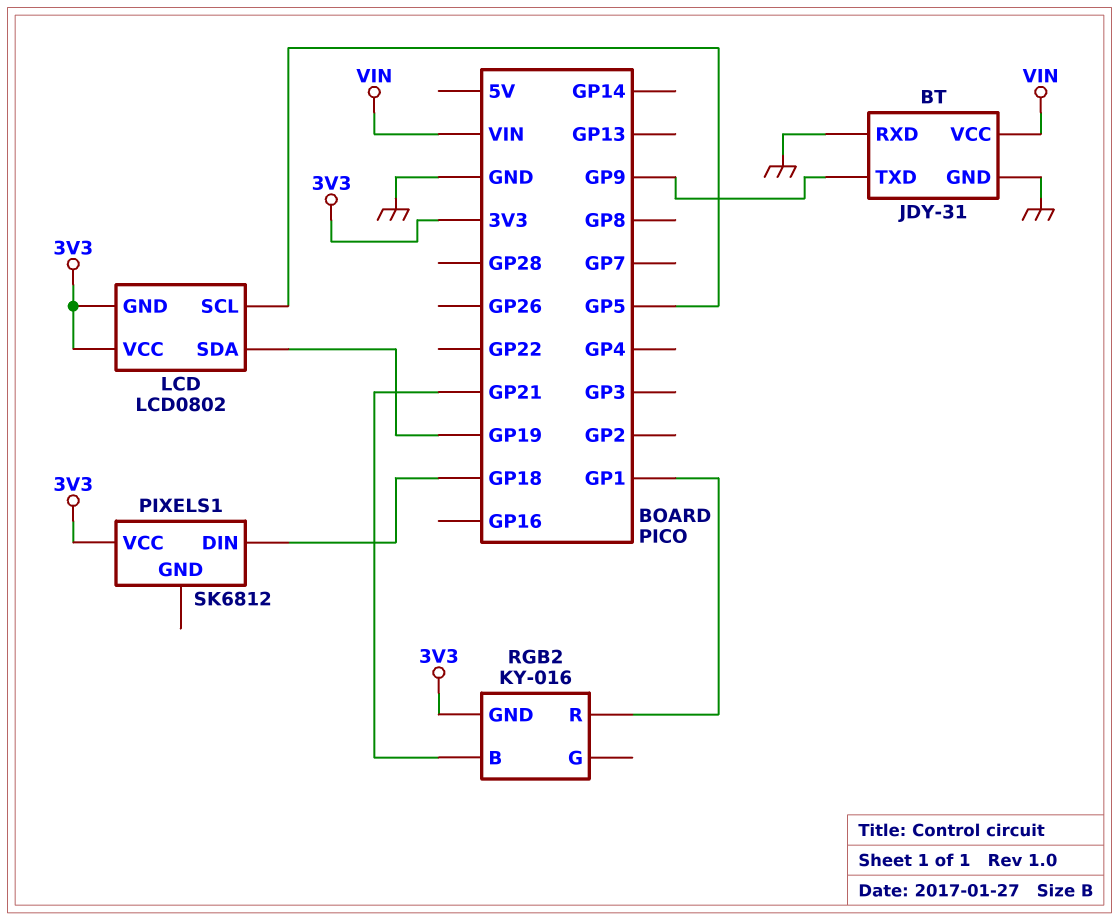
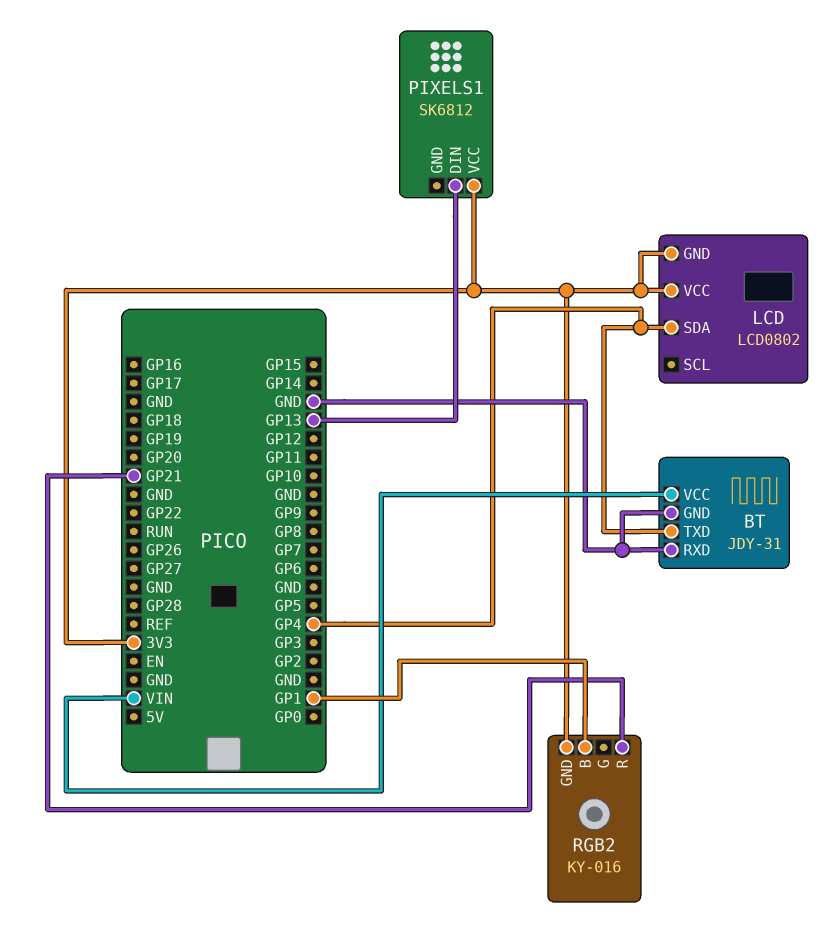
BT pin TXD: GP9 -> GP4
LCD pin SCL: GP5 -> none
LCD pin SDA: GP19 -> GP4
PIXELS1 pin DIN: GP18 -> GP13
RGB2 pin B: GP21 -> GP1
RGB2 pin R: GP1 -> GP21

